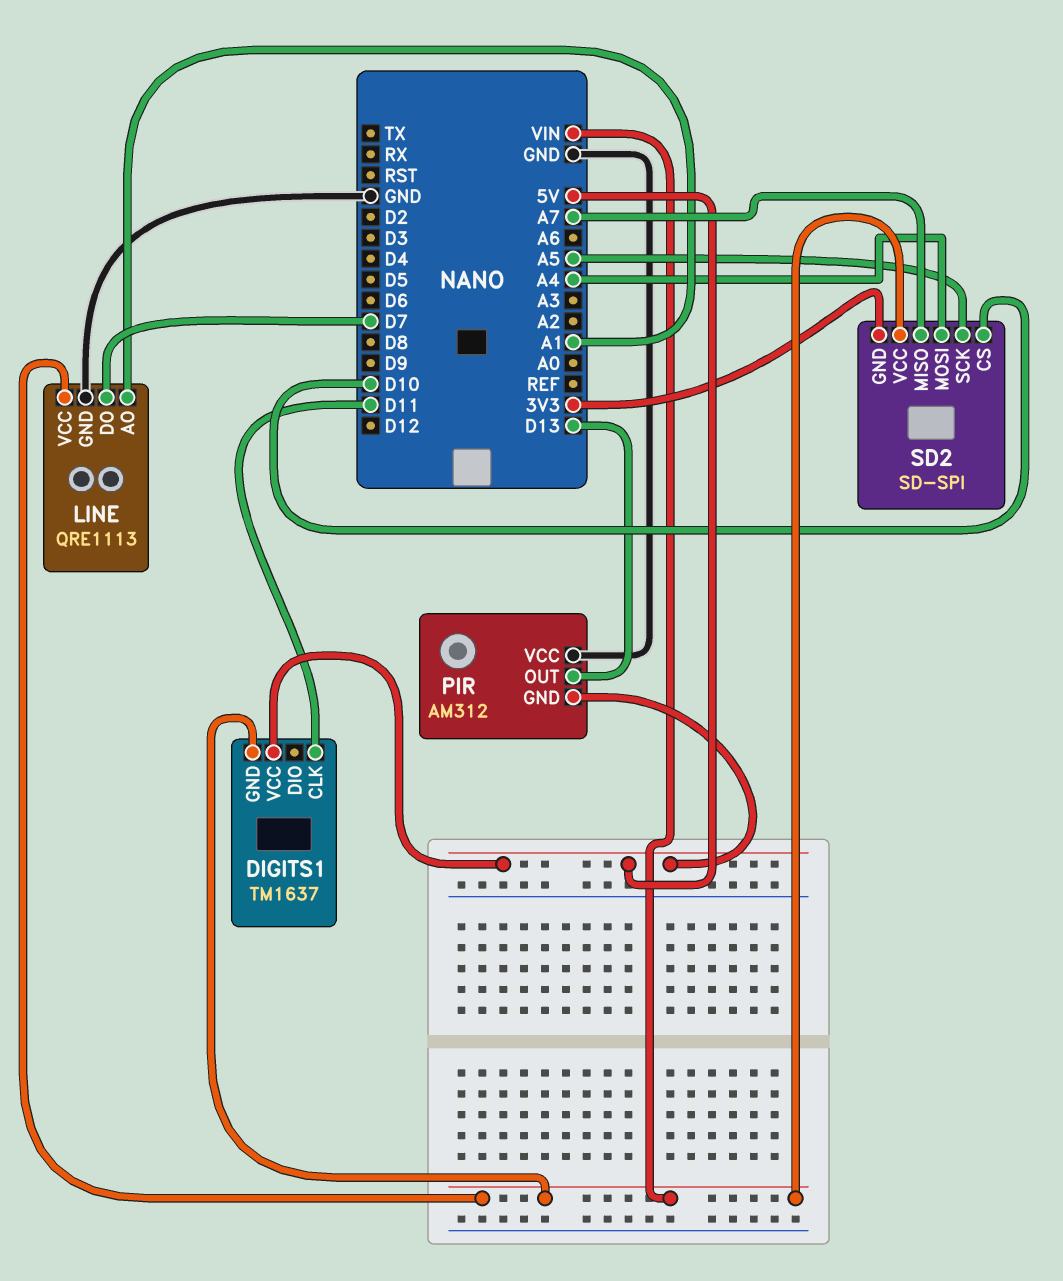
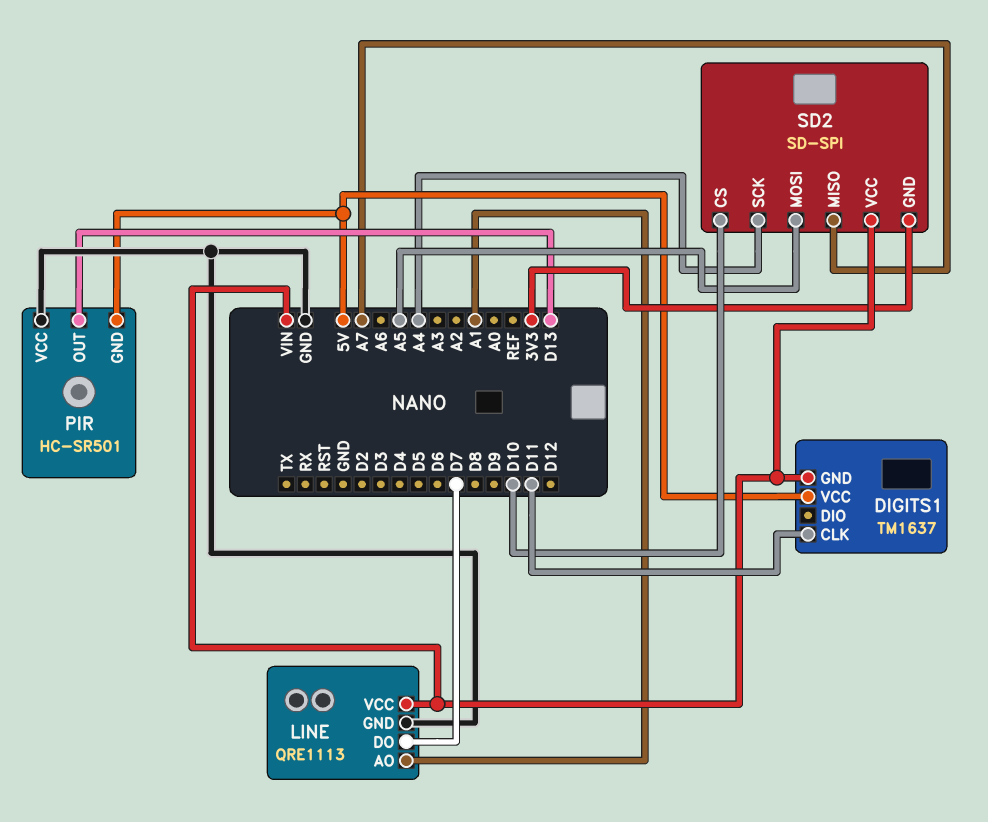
PIR: AM312 -> HC-SR501
SD2 pin MOSI: A4 -> A5
SD2 pin SCK: A5 -> A4

